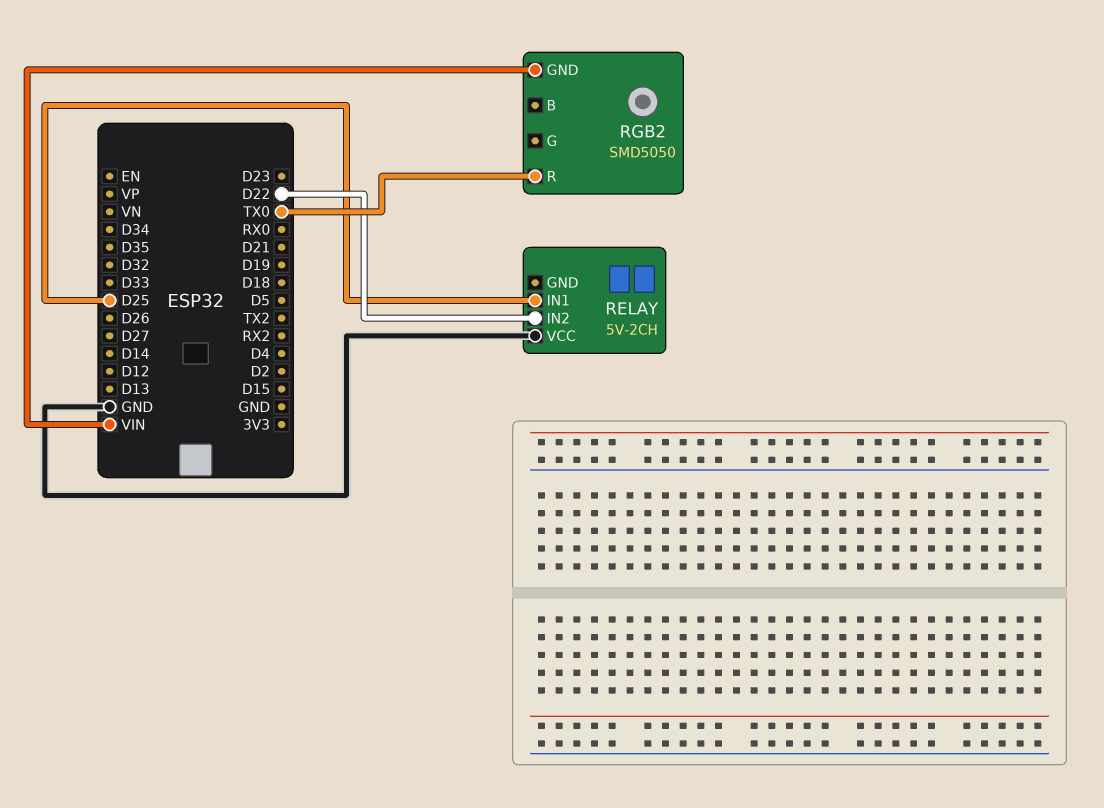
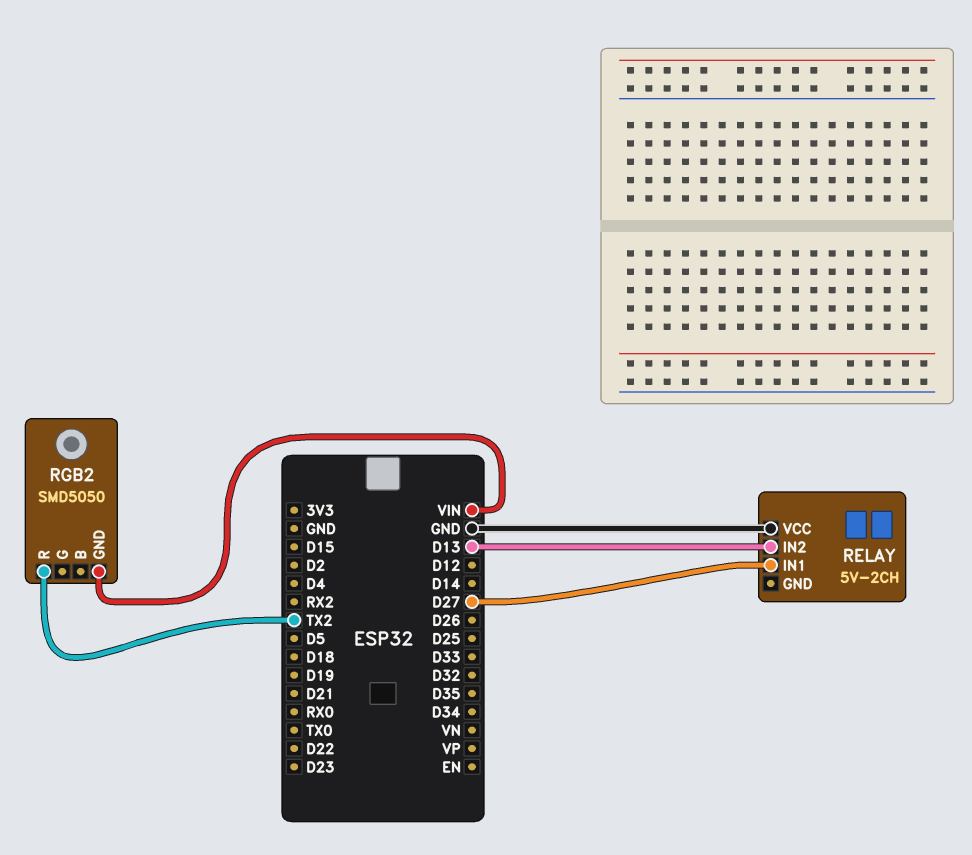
RELAY pin IN1: D25 -> D27
RELAY pin IN2: D22 -> D13
RGB2 pin R: TX0 -> TX2

